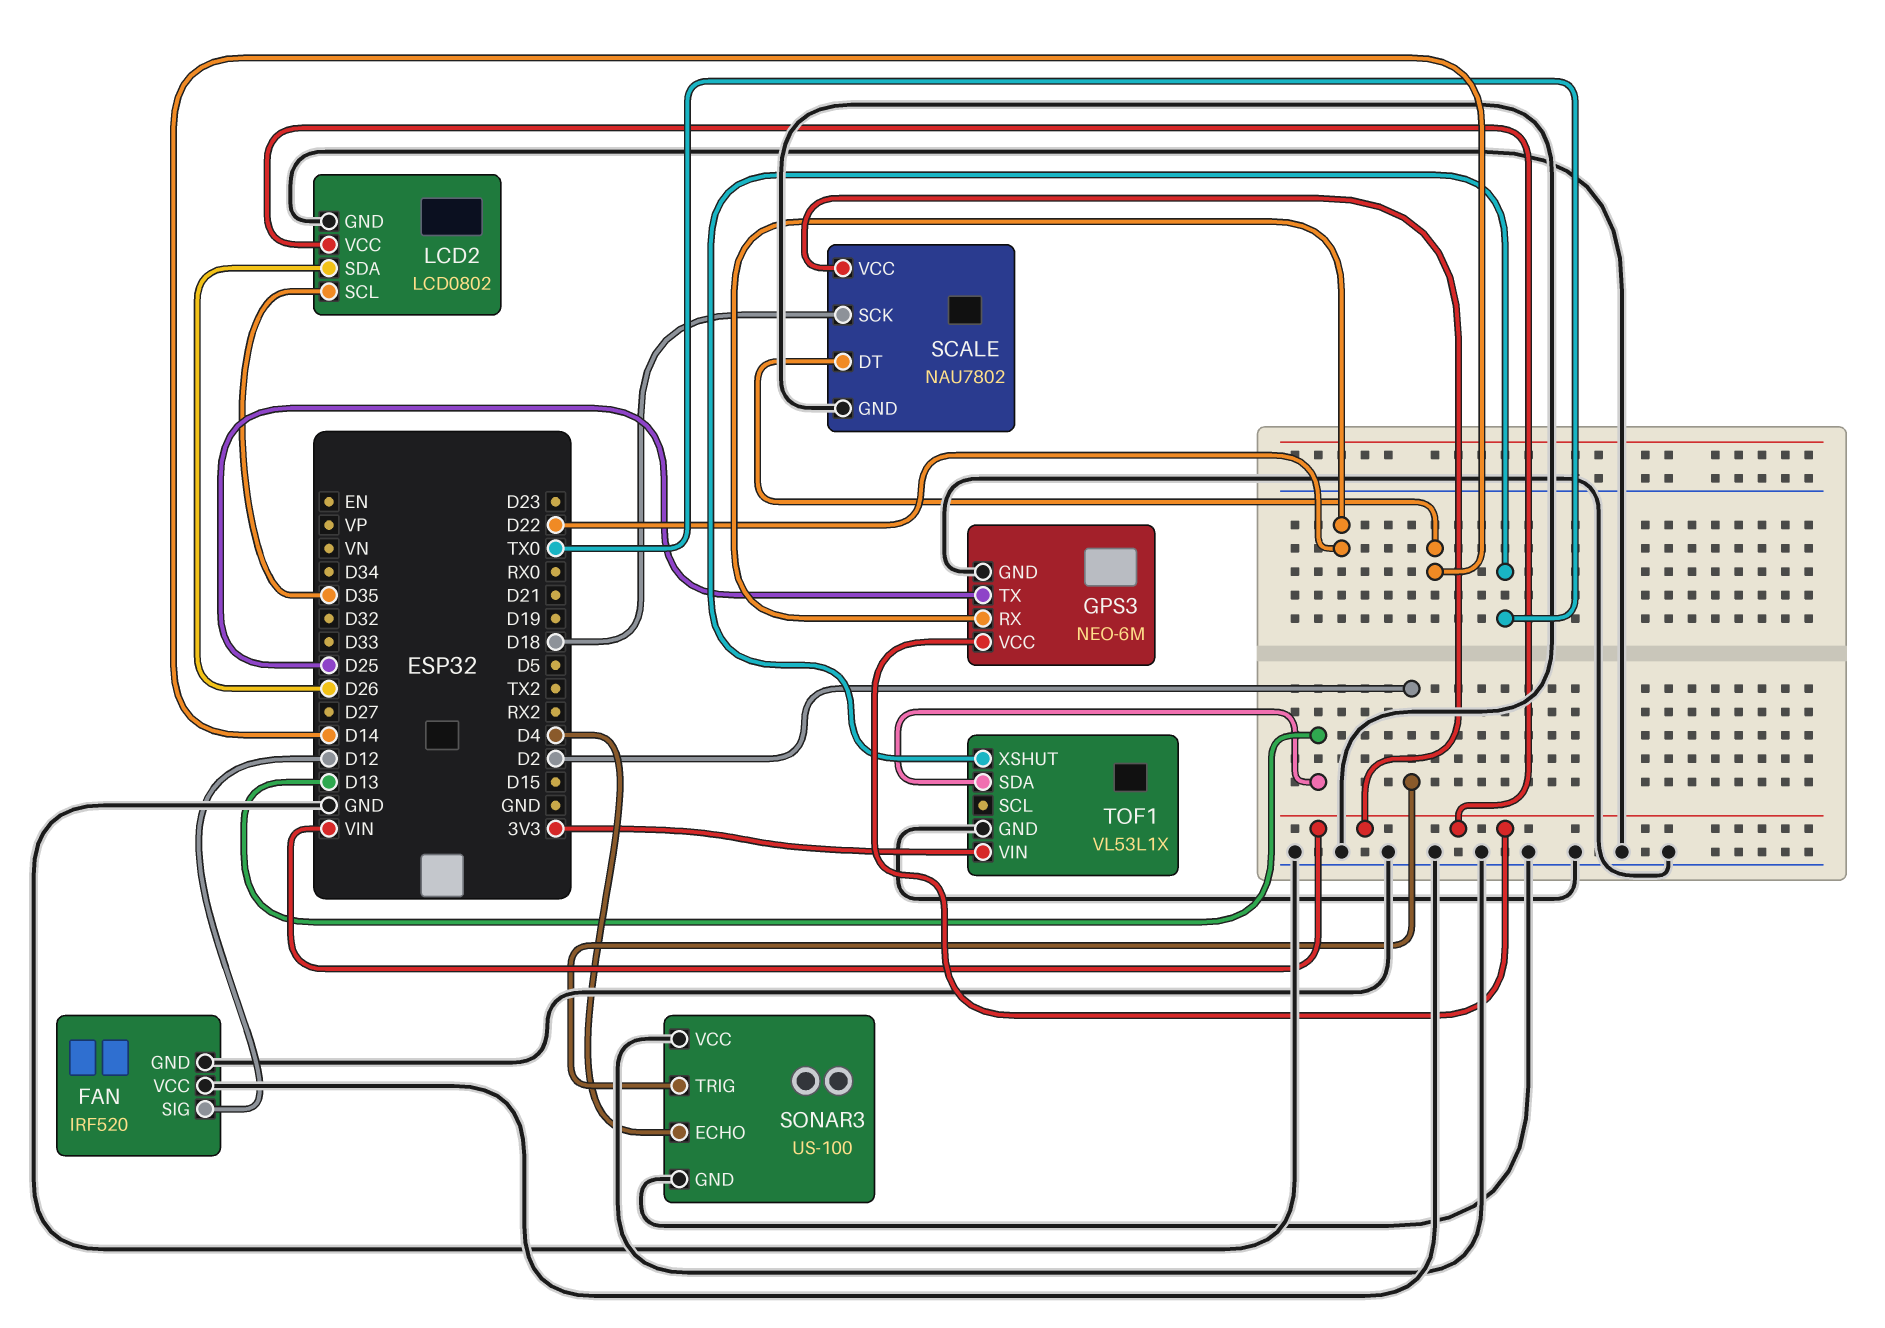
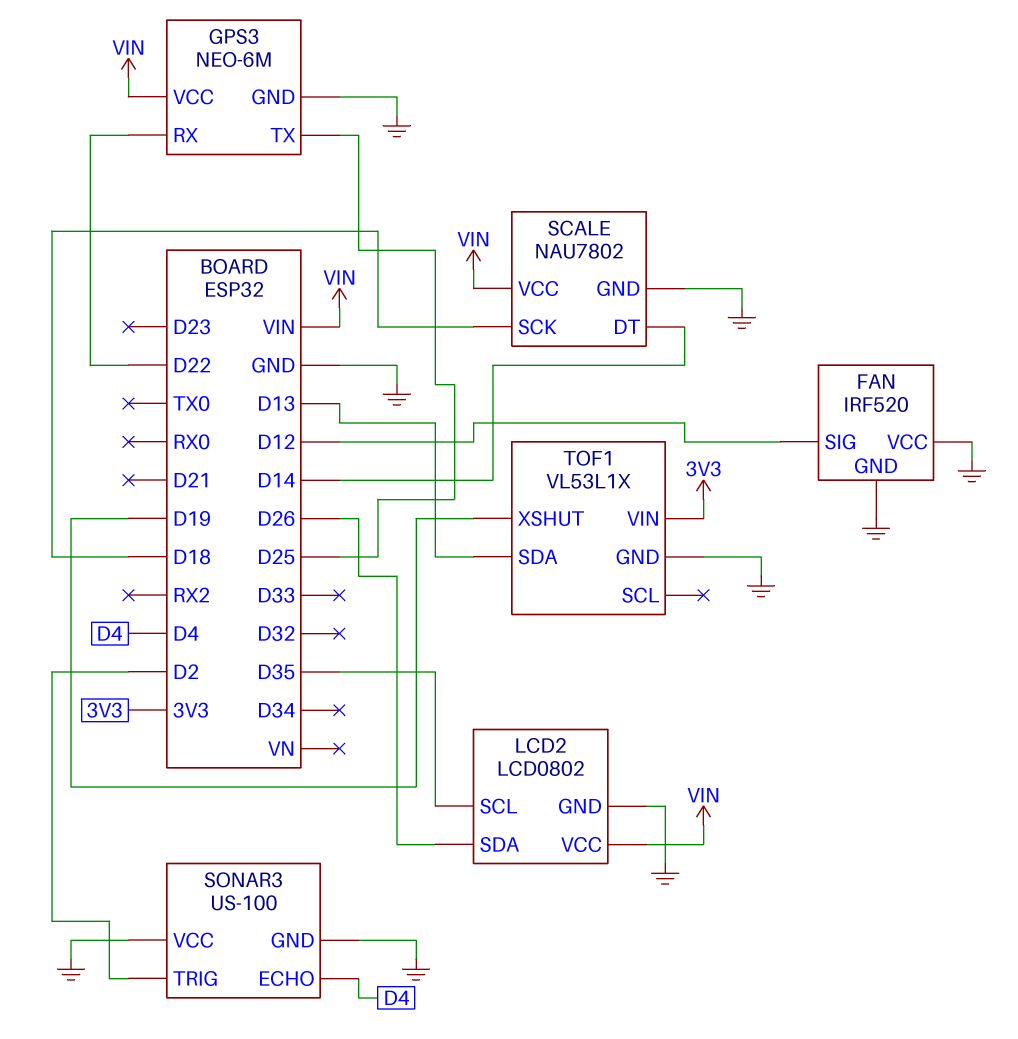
TOF1 pin XSHUT: TX0 -> D19

